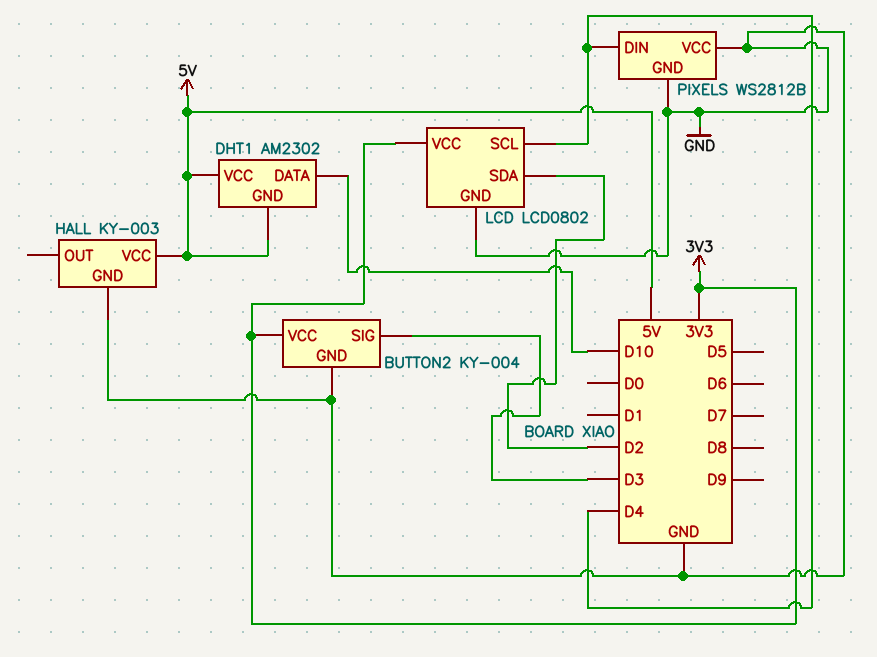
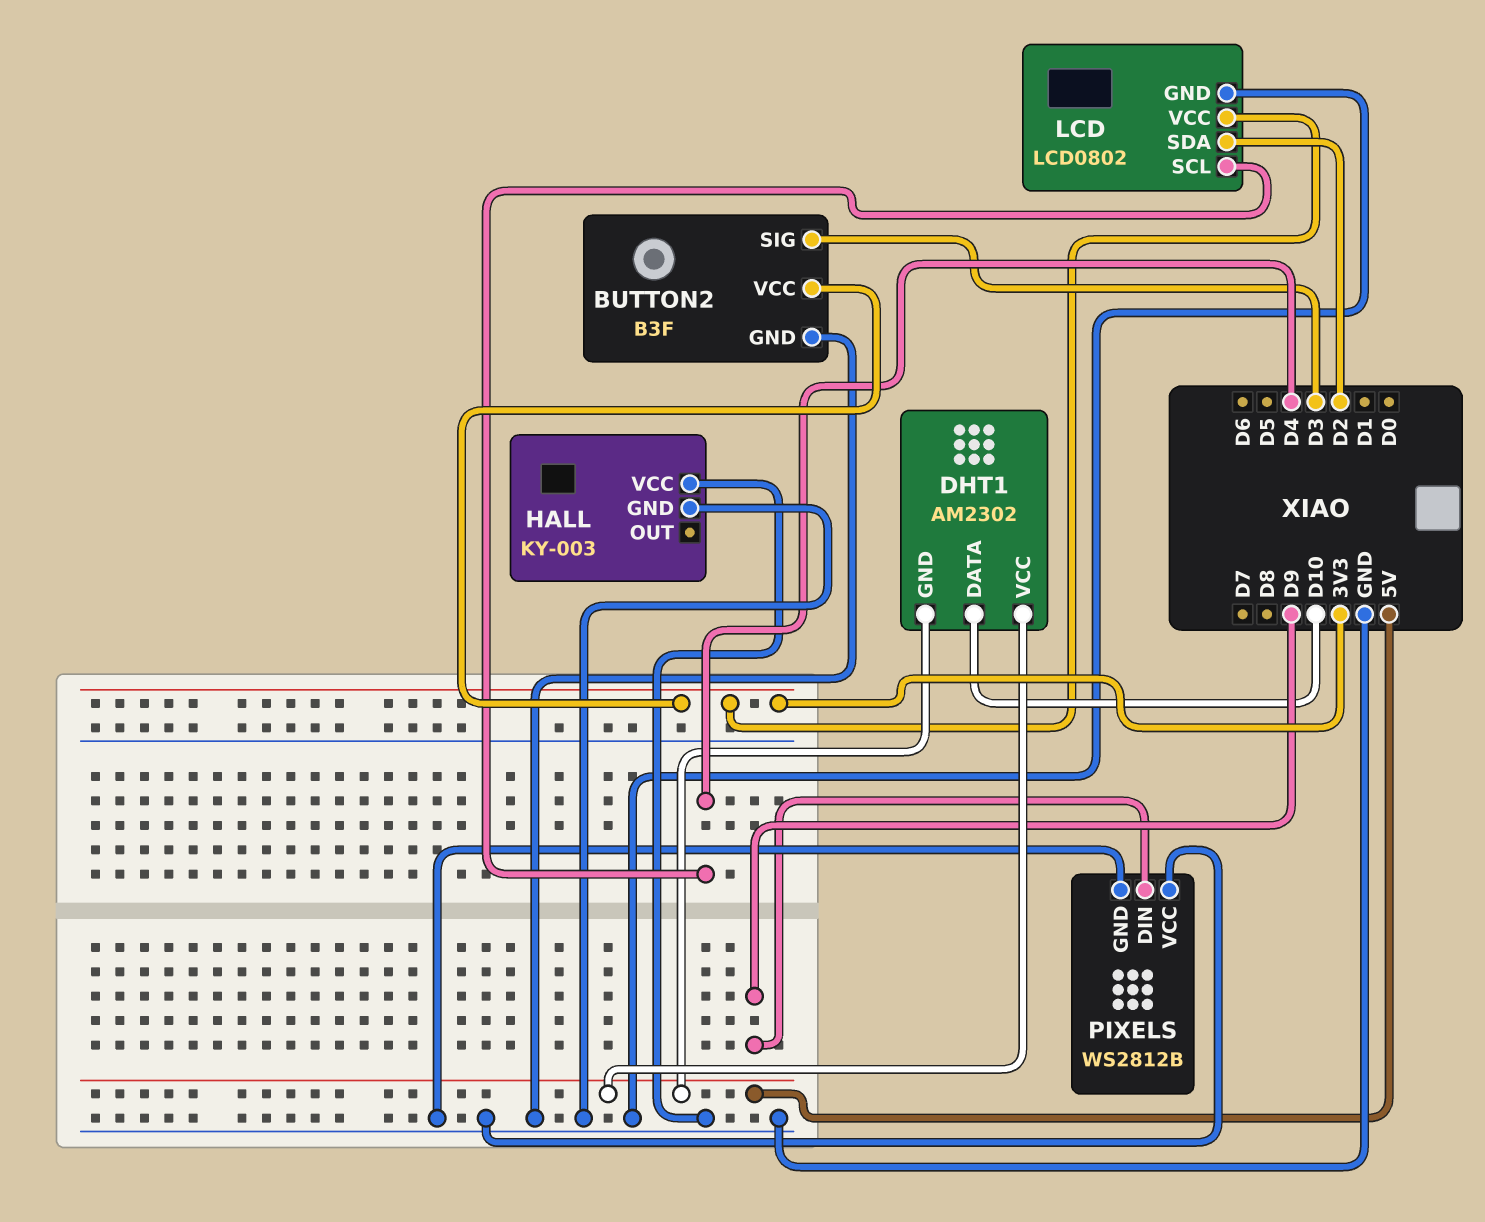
BUTTON2: KY-004 -> B3F
HALL pin VCC: 5V -> GND
PIXELS pin DIN: D4 -> D9

